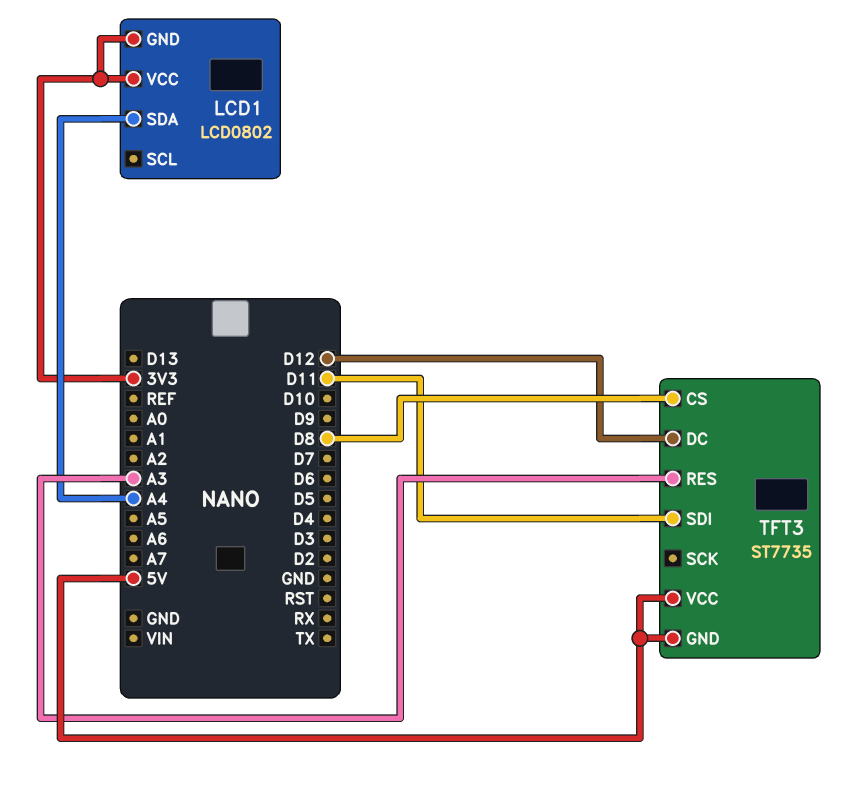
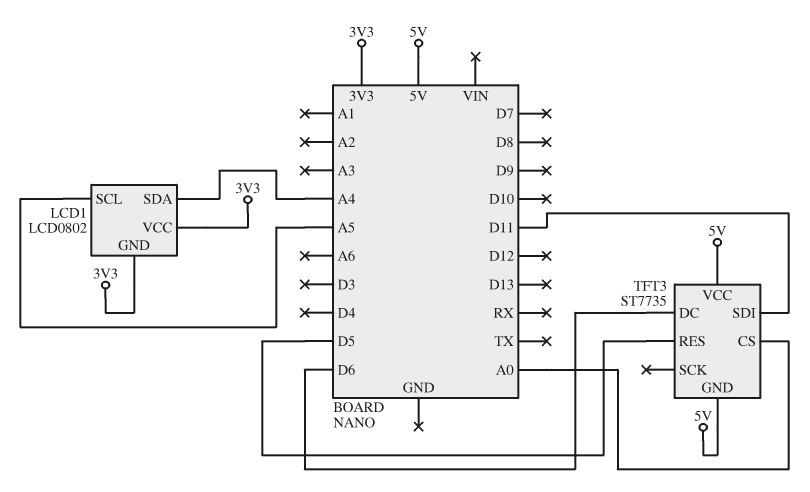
LCD1 pin SCL: none -> A5
TFT3 pin CS: D8 -> A0
TFT3 pin DC: D12 -> D6
TFT3 pin RES: A3 -> D5

